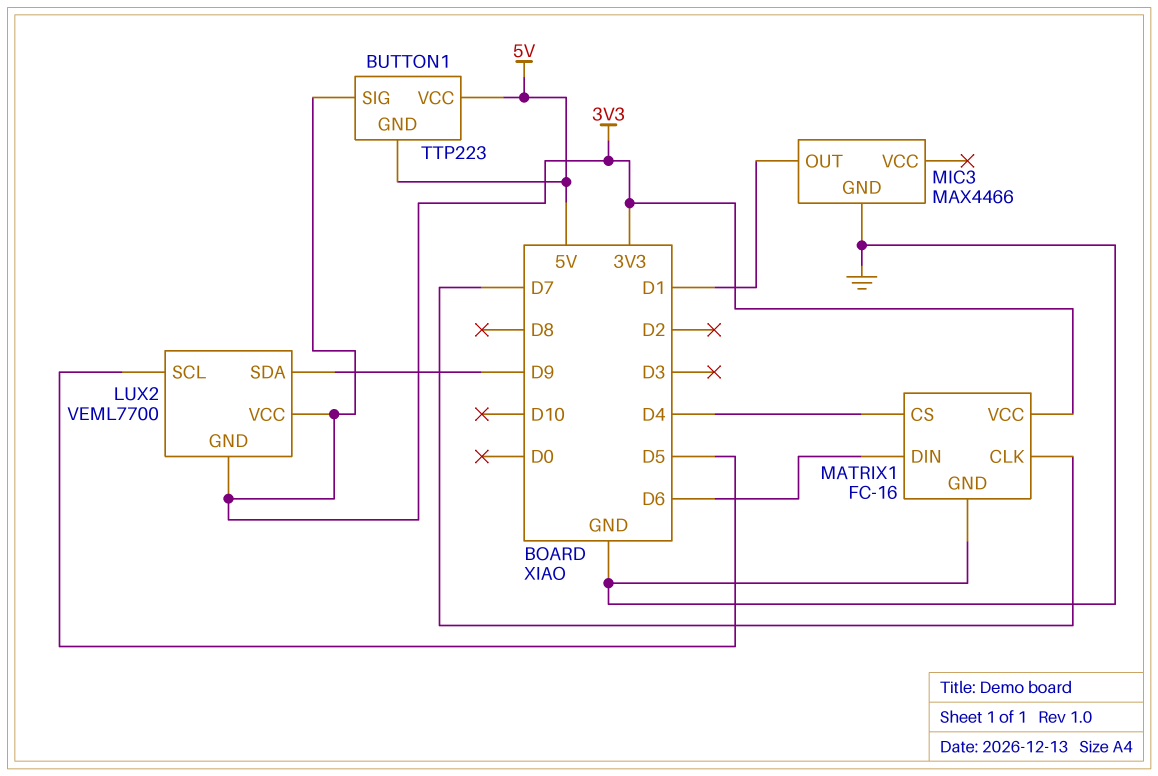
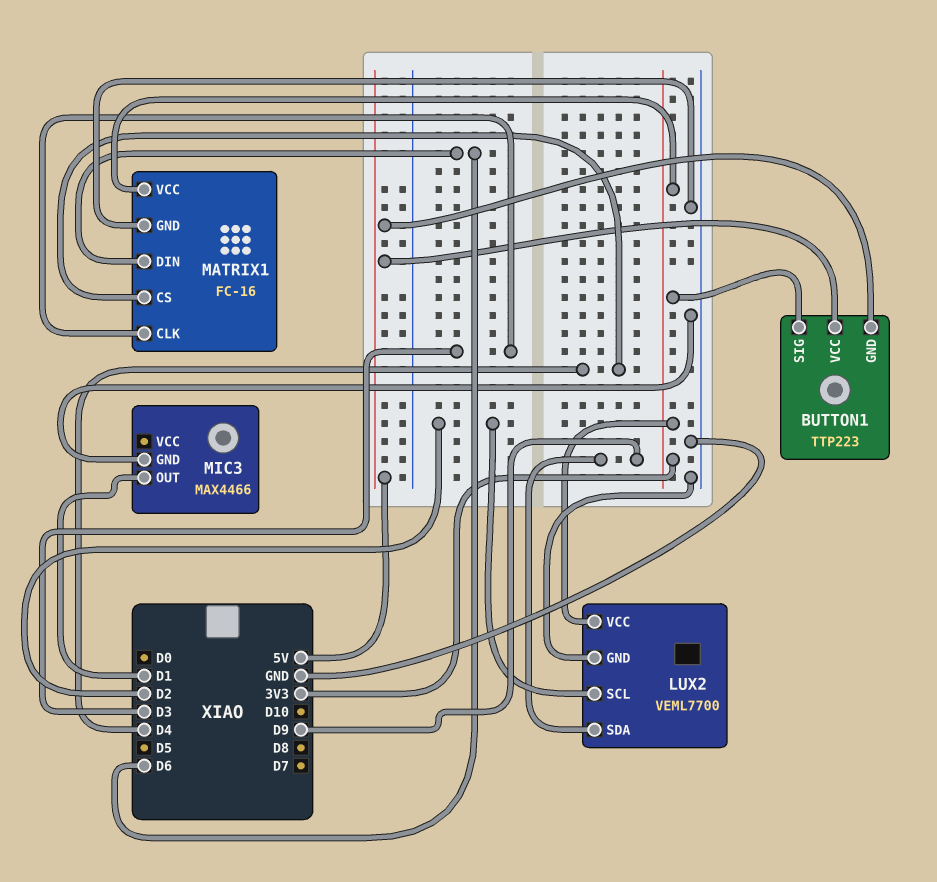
LUX2 pin GND: 3V3 -> GND
LUX2 pin SCL: D5 -> D2
MATRIX1 pin CLK: D7 -> D3

